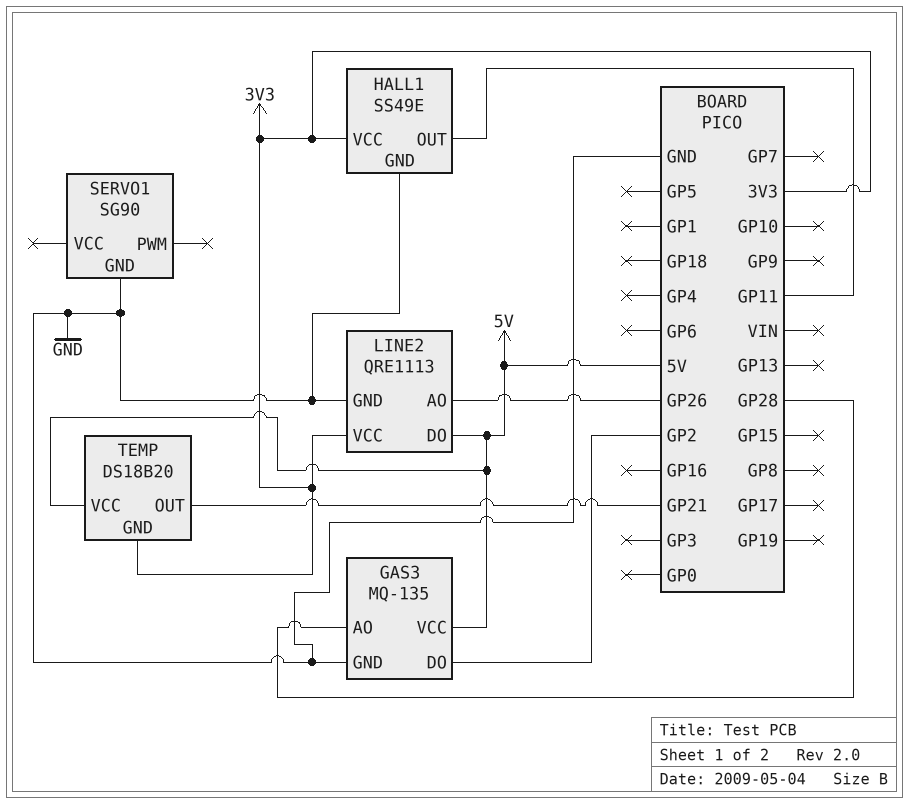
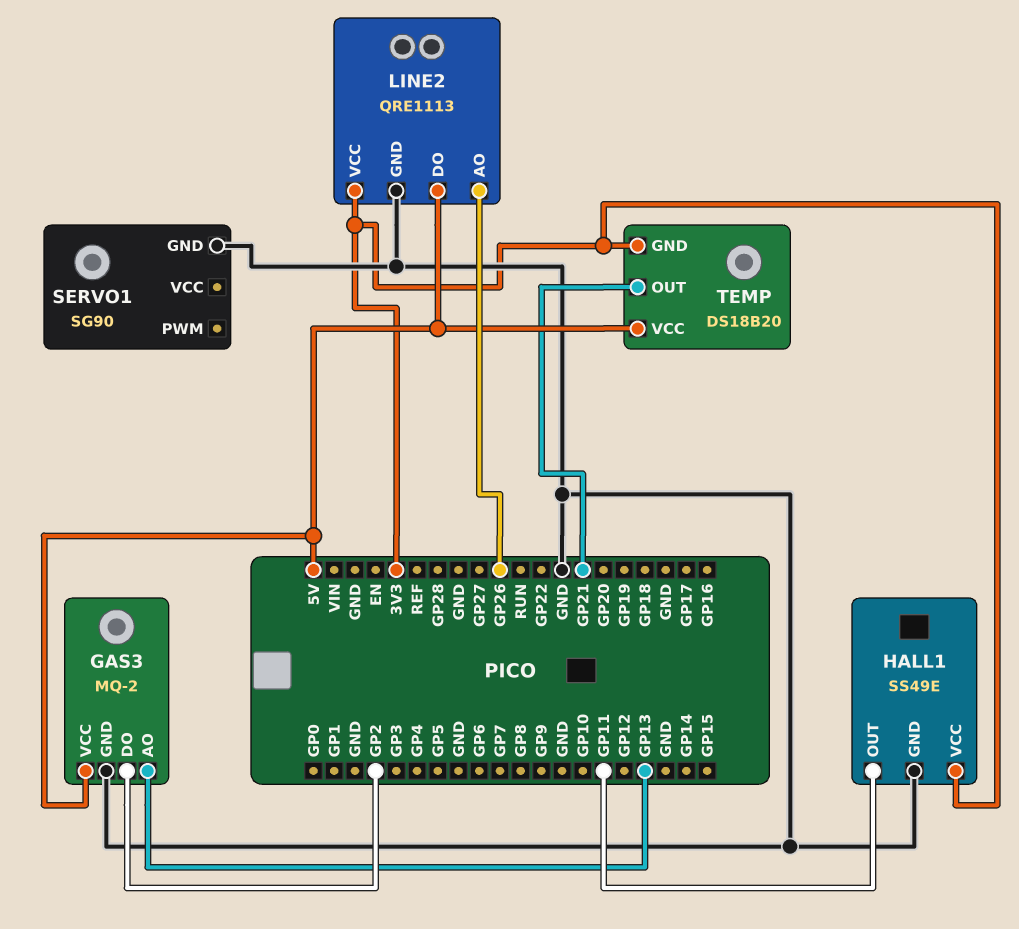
GAS3: MQ-135 -> MQ-2
GAS3 pin AO: GP28 -> GP13

